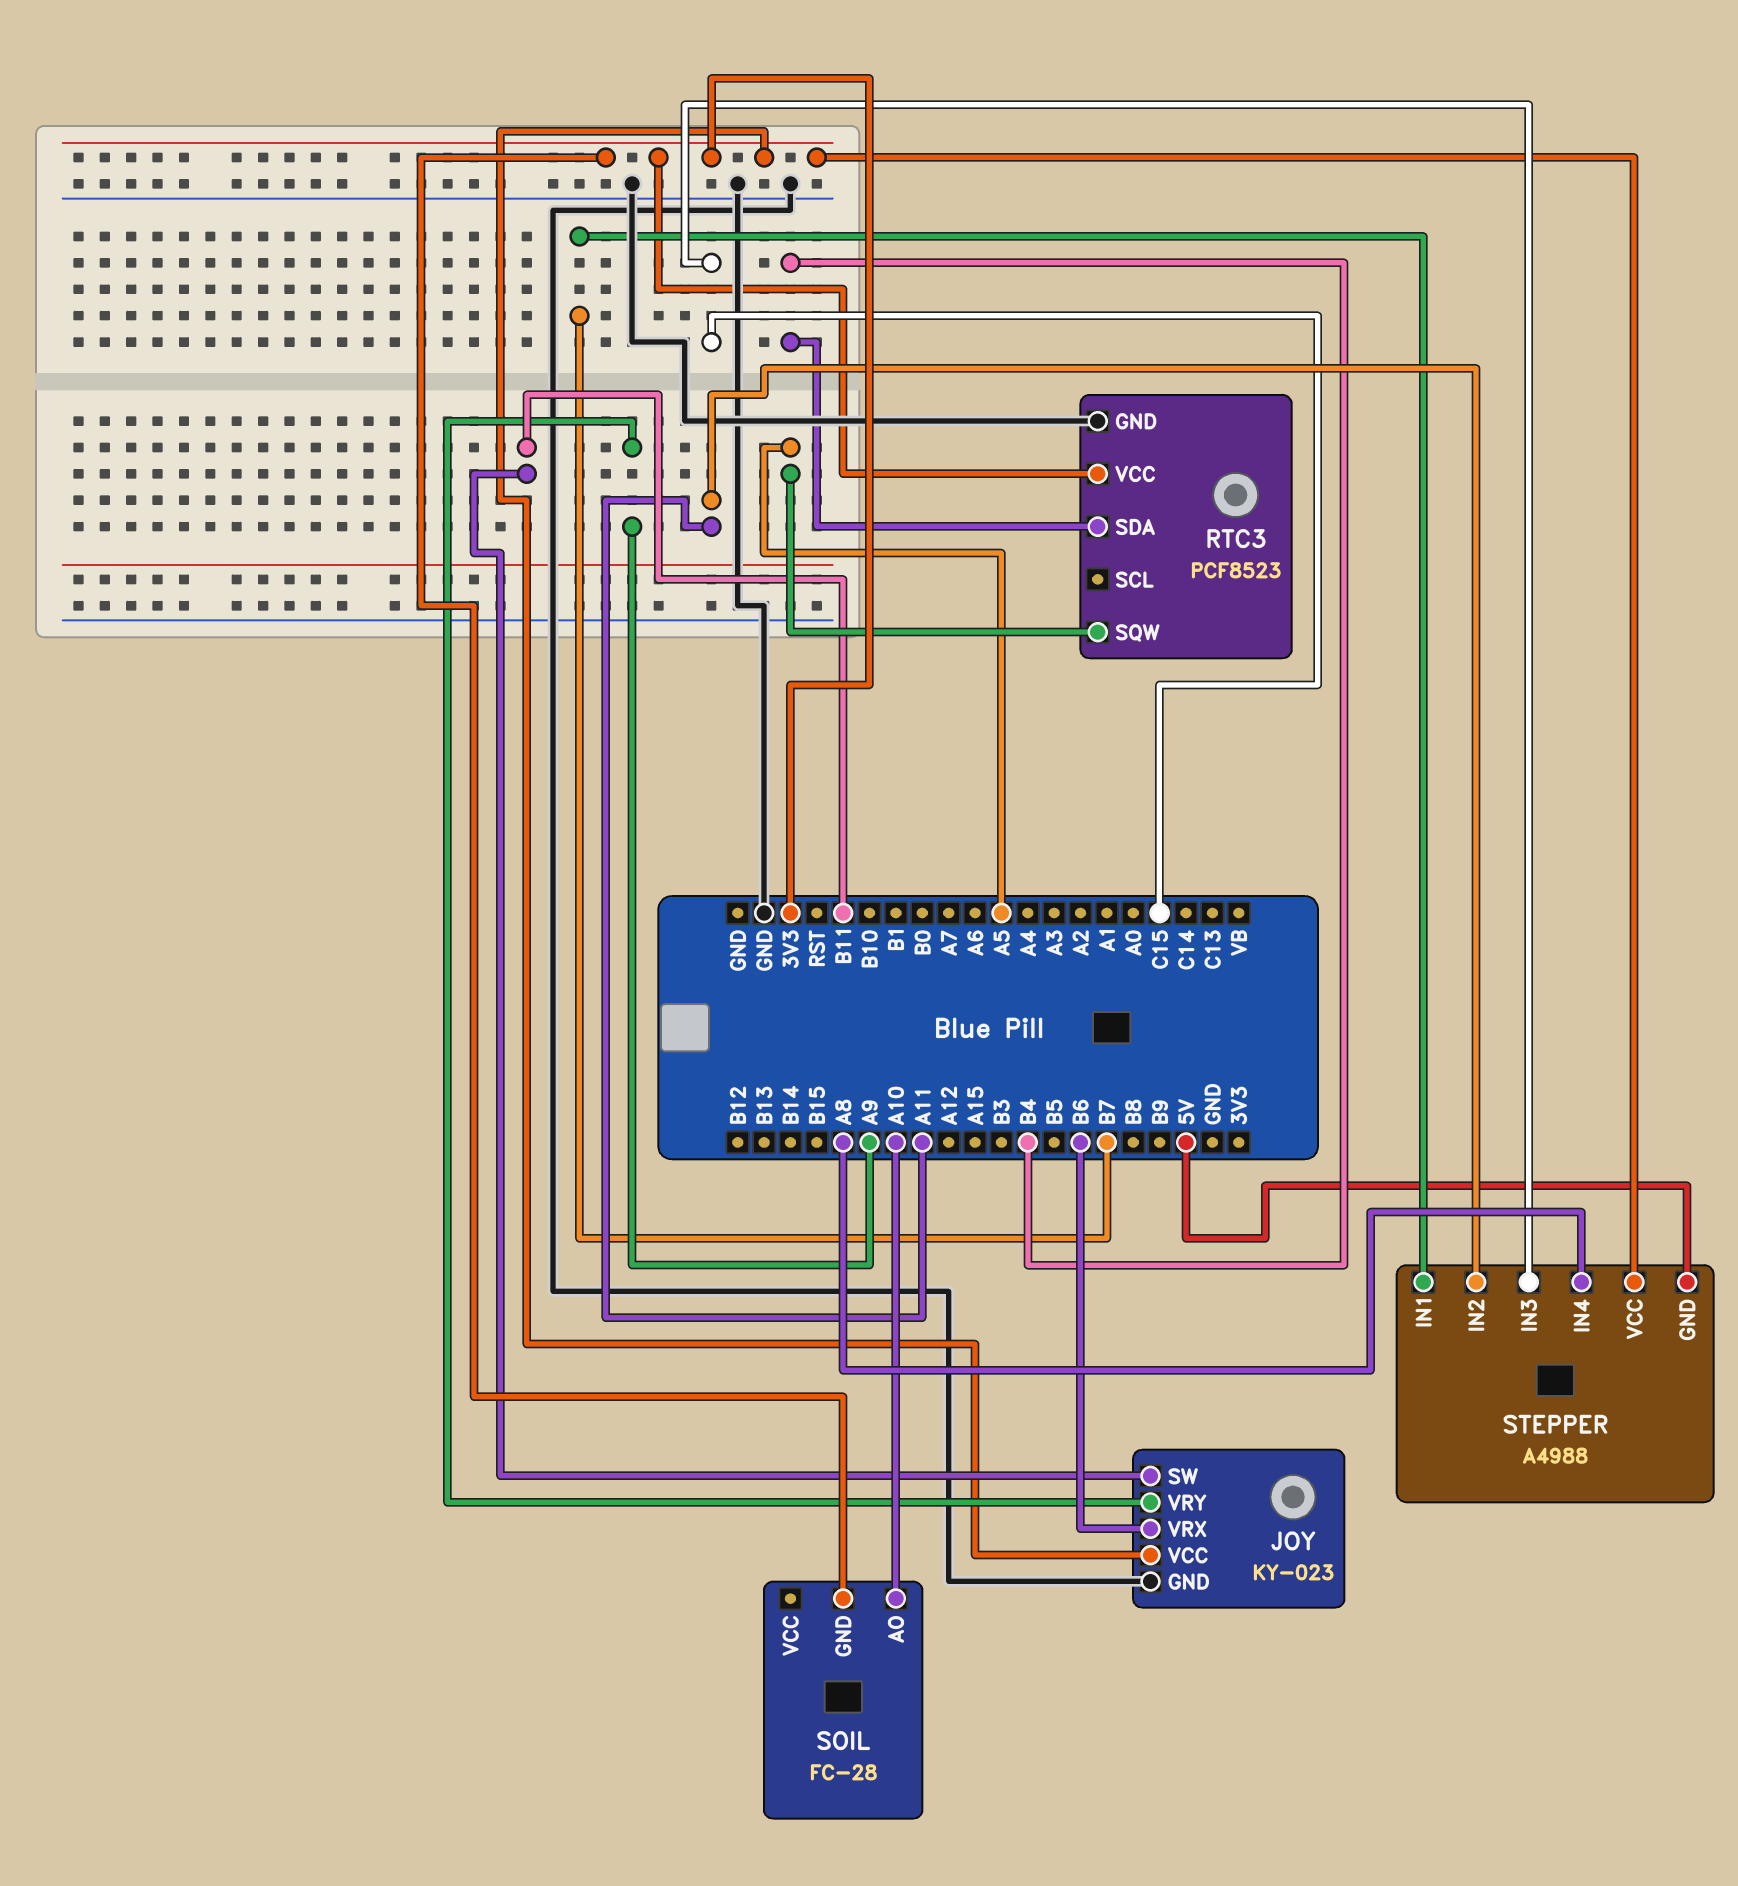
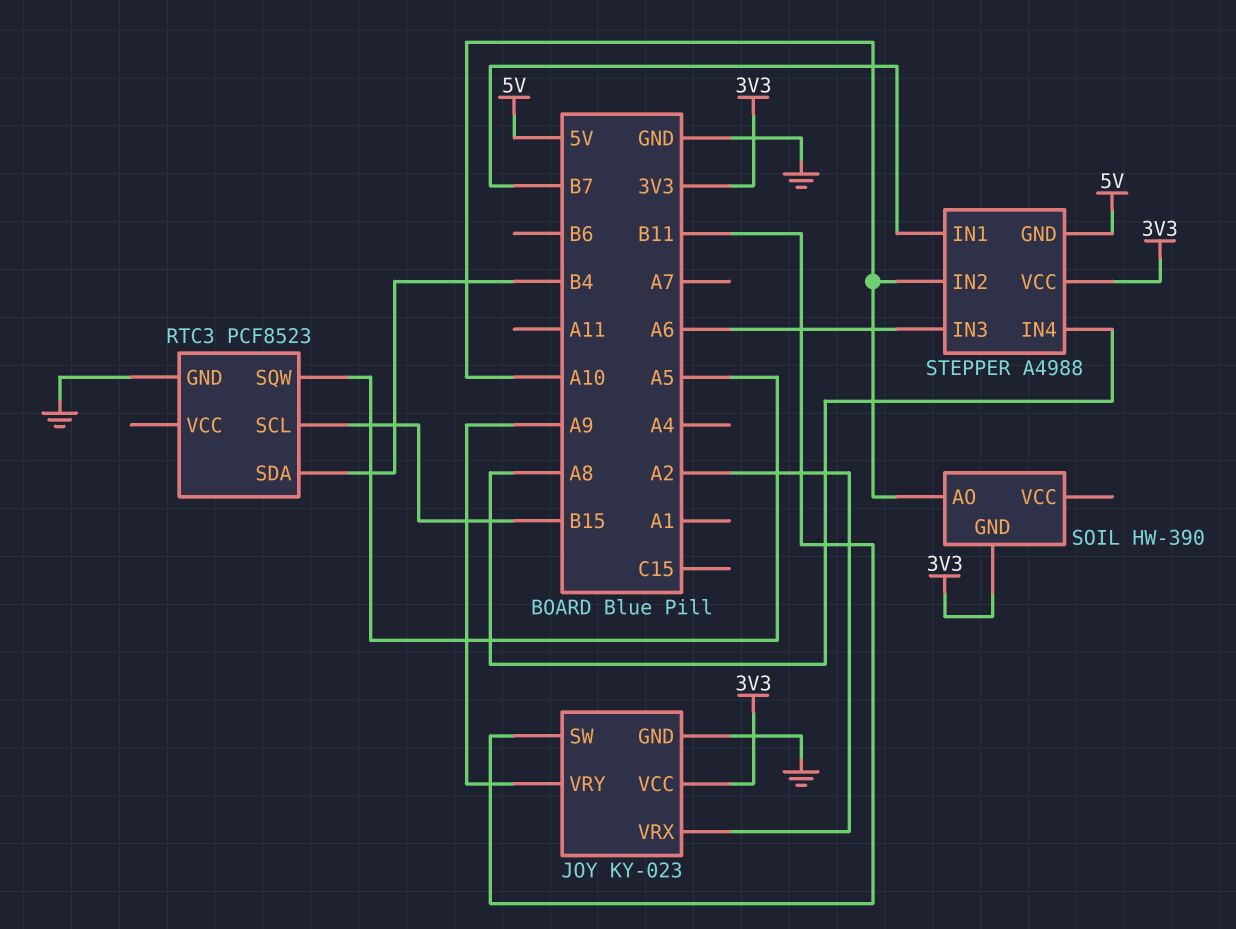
JOY pin VRX: B6 -> A2
RTC3 pin SCL: none -> B15
RTC3 pin VCC: 3V3 -> none
SOIL: FC-28 -> HW-390
STEPPER pin IN2: A11 -> A10
STEPPER pin IN3: C15 -> A6

